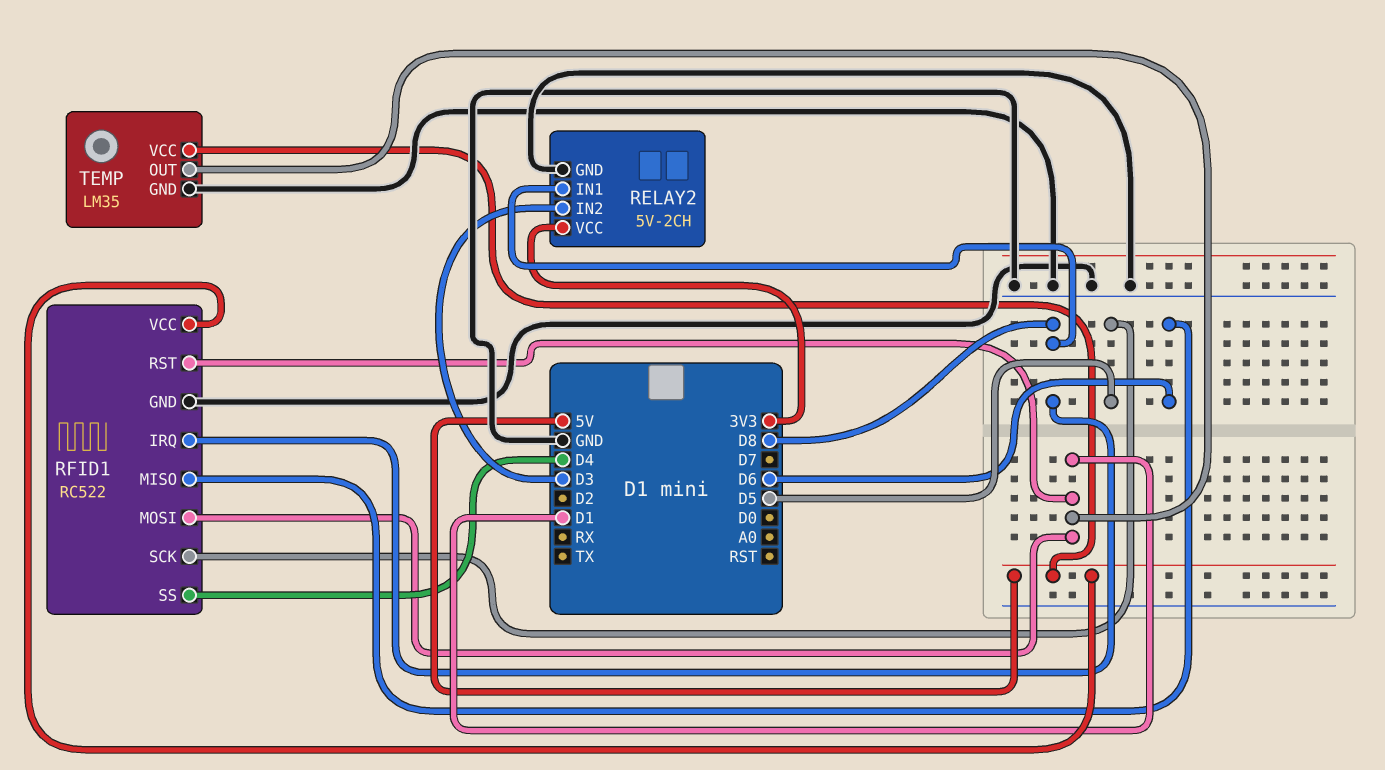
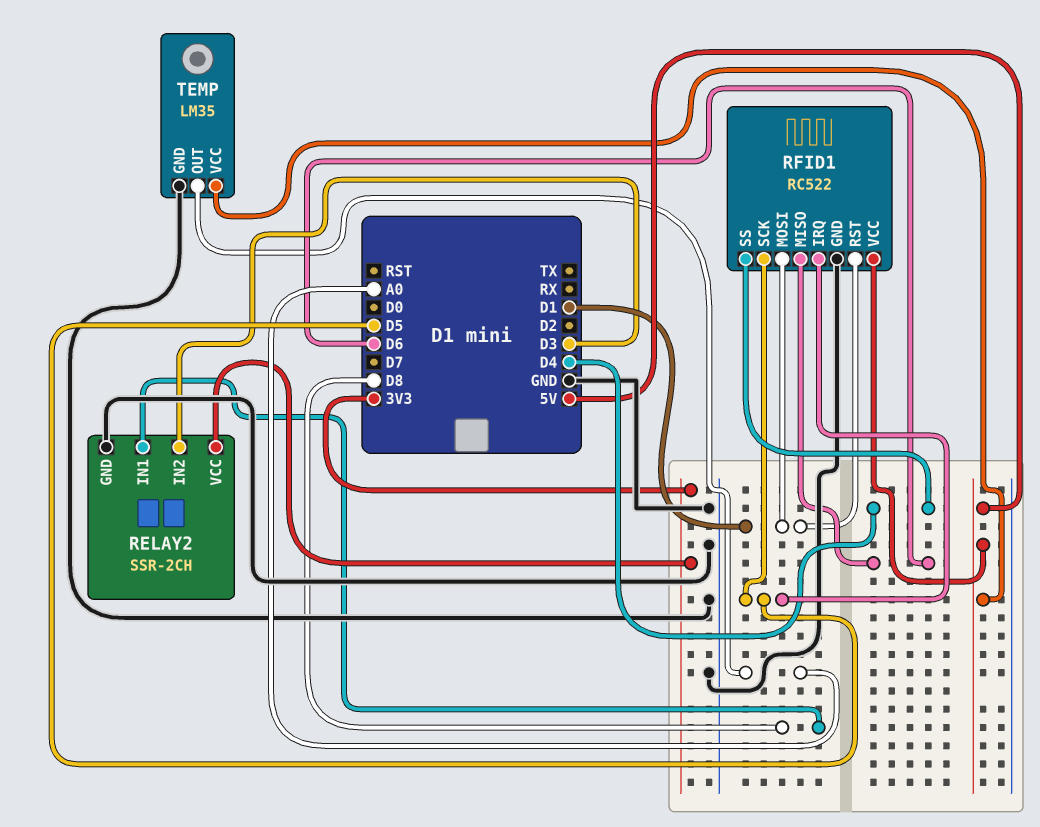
RELAY2: 5V-2CH -> SSR-2CH
RFID1 pin IRQ: D8 -> D5
TEMP pin OUT: D1 -> A0

